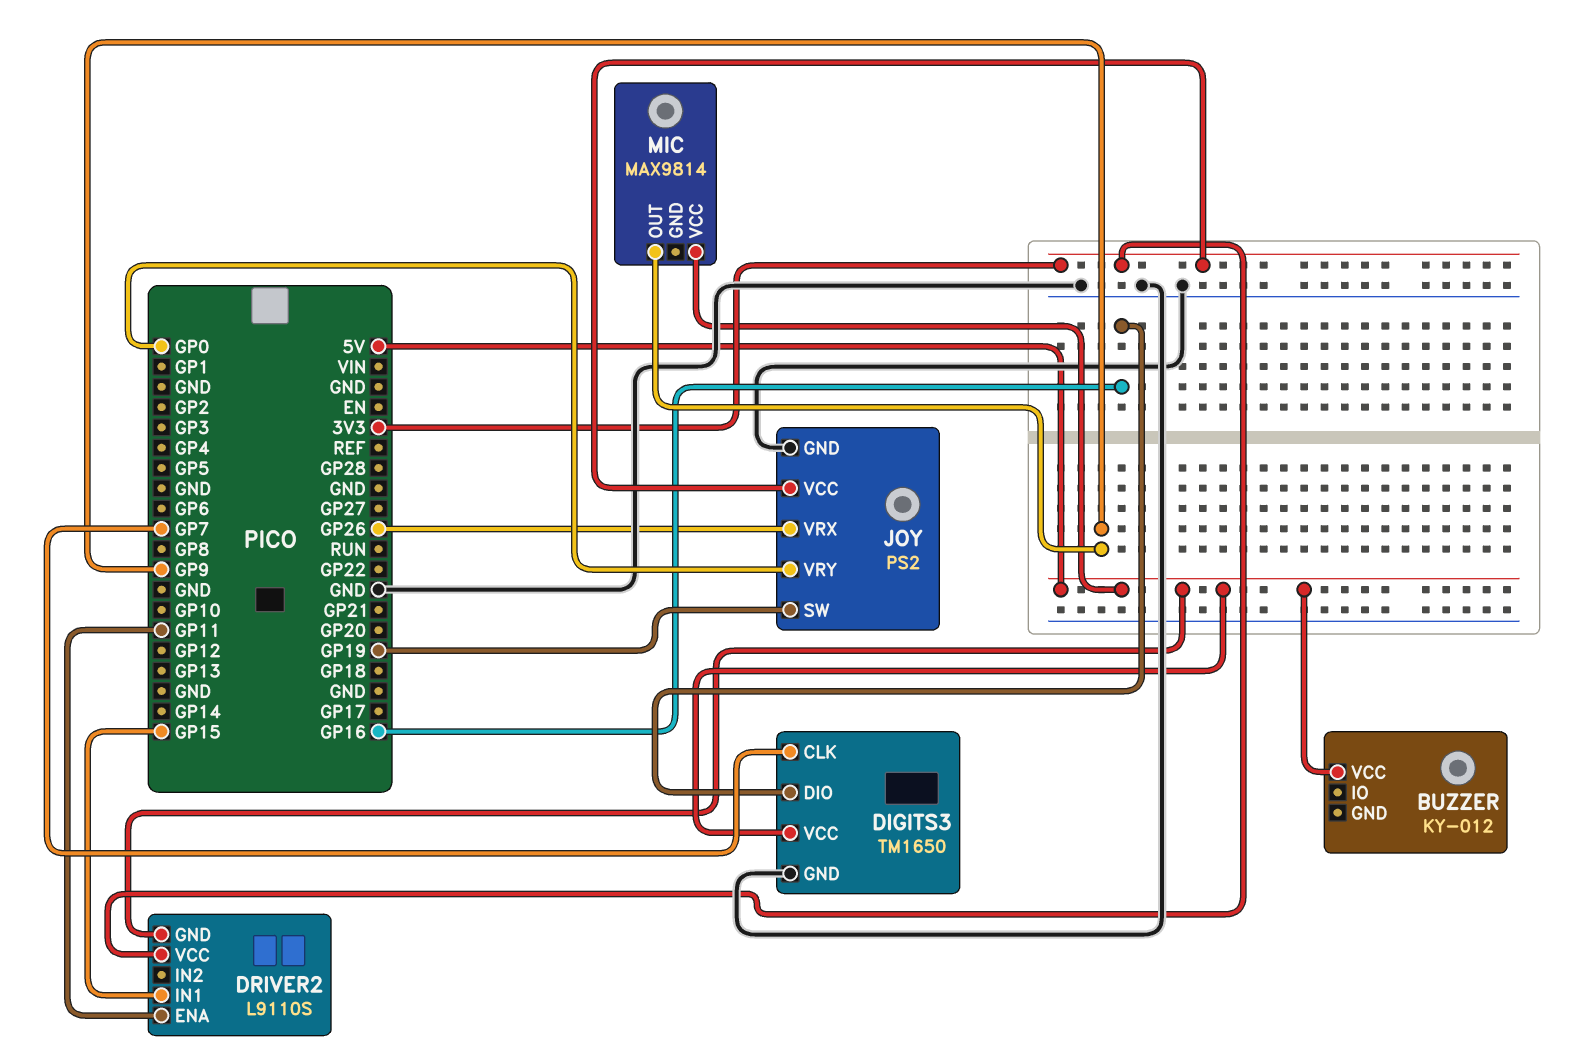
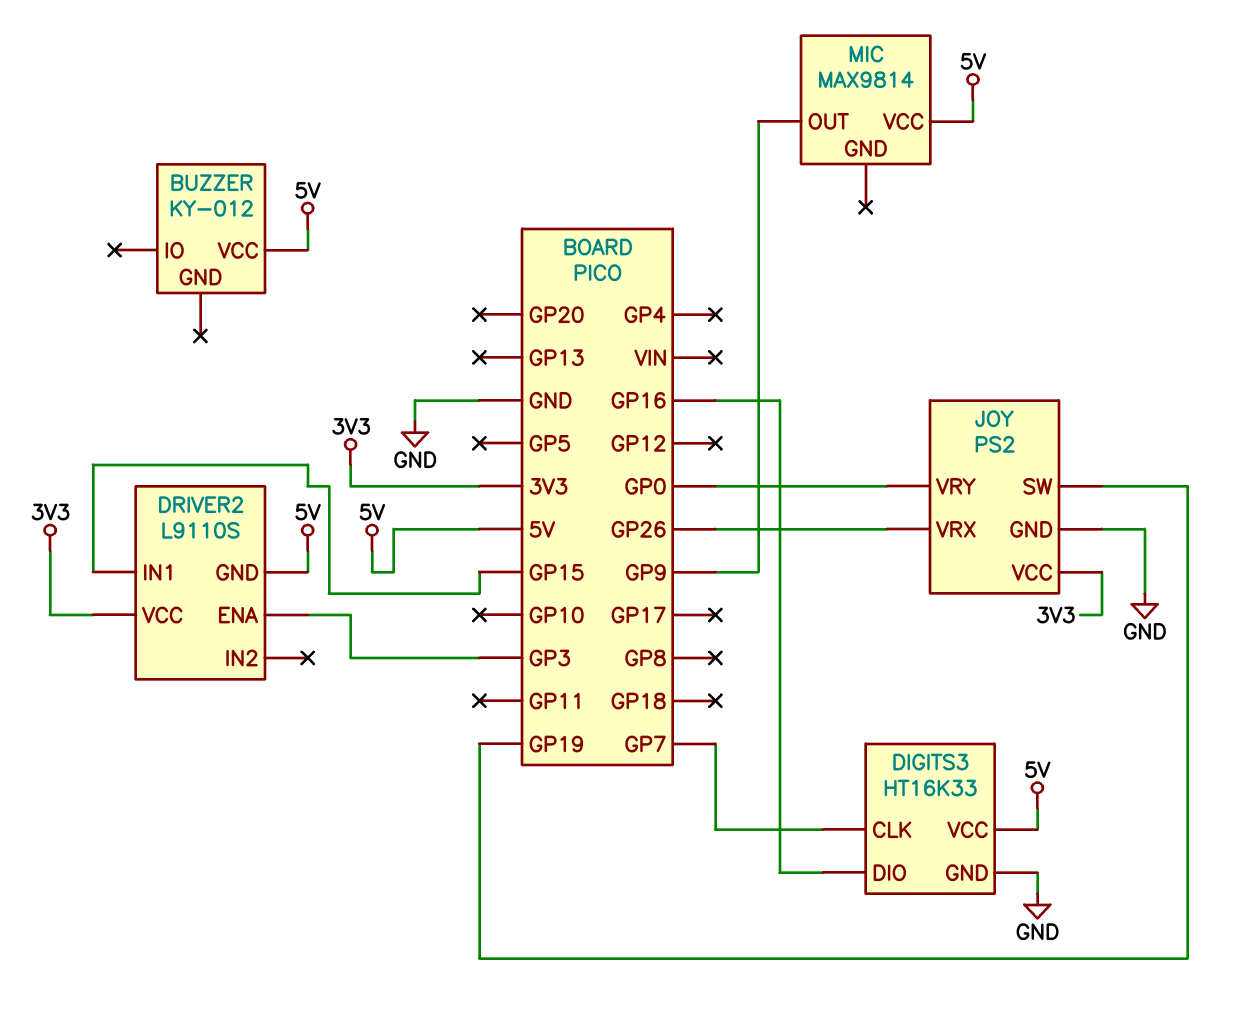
DIGITS3: TM1650 -> HT16K33
DRIVER2 pin ENA: GP11 -> GP3

